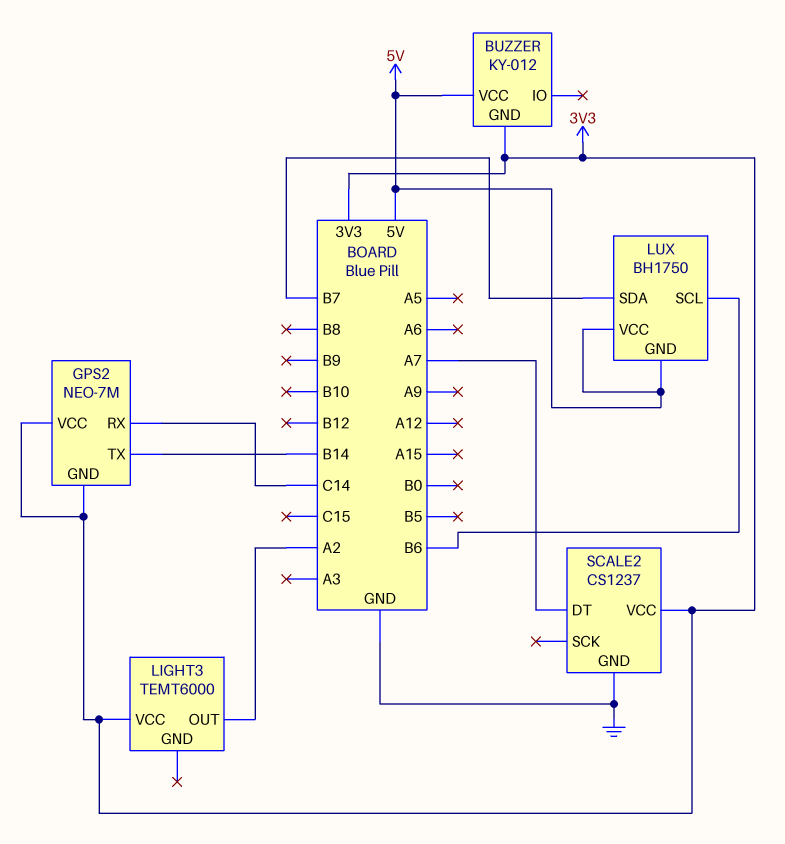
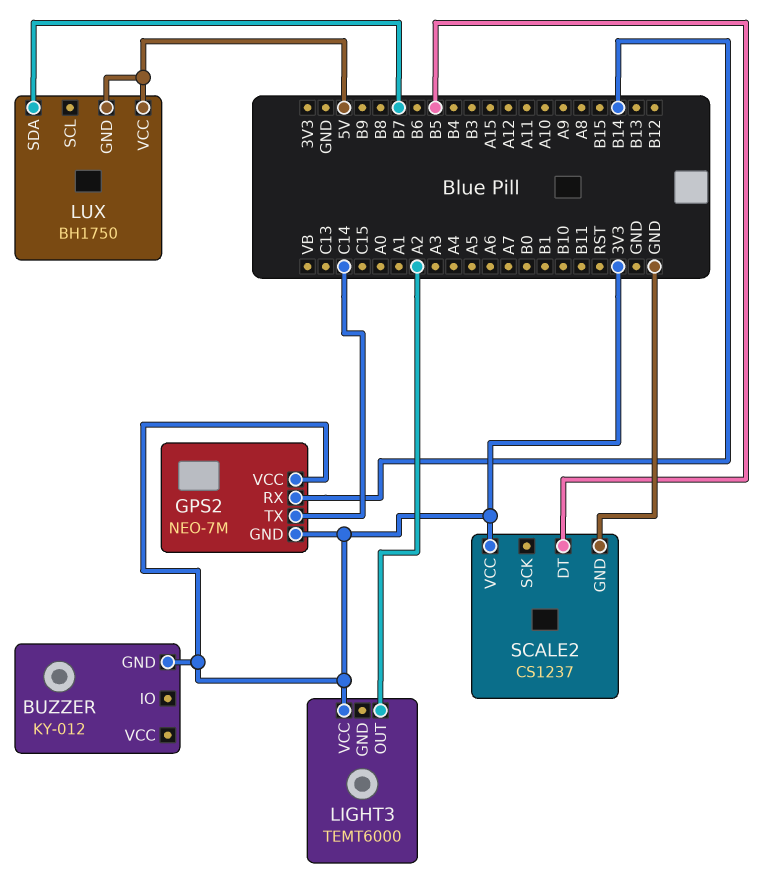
BUZZER pin VCC: 5V -> none
GPS2 pin RX: C14 -> B14
GPS2 pin TX: B14 -> C14
LUX pin SCL: B6 -> none
SCALE2 pin DT: A7 -> B5

